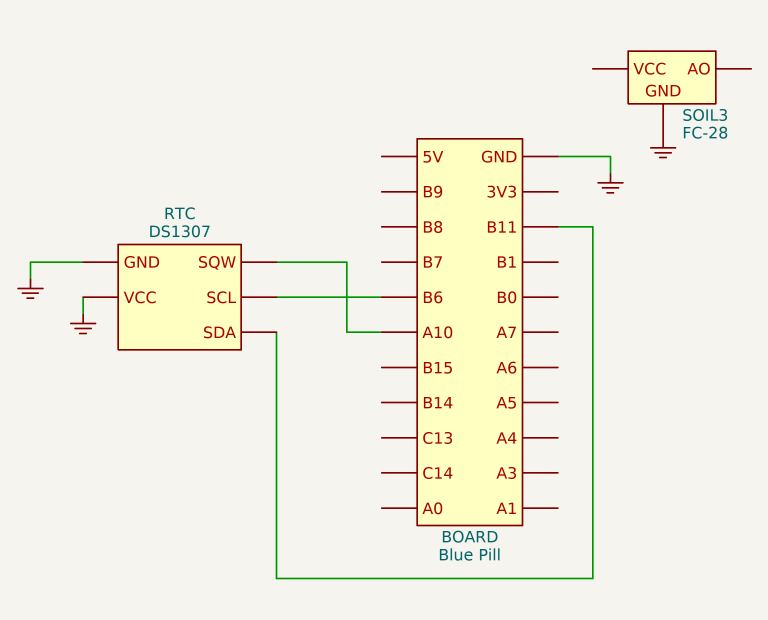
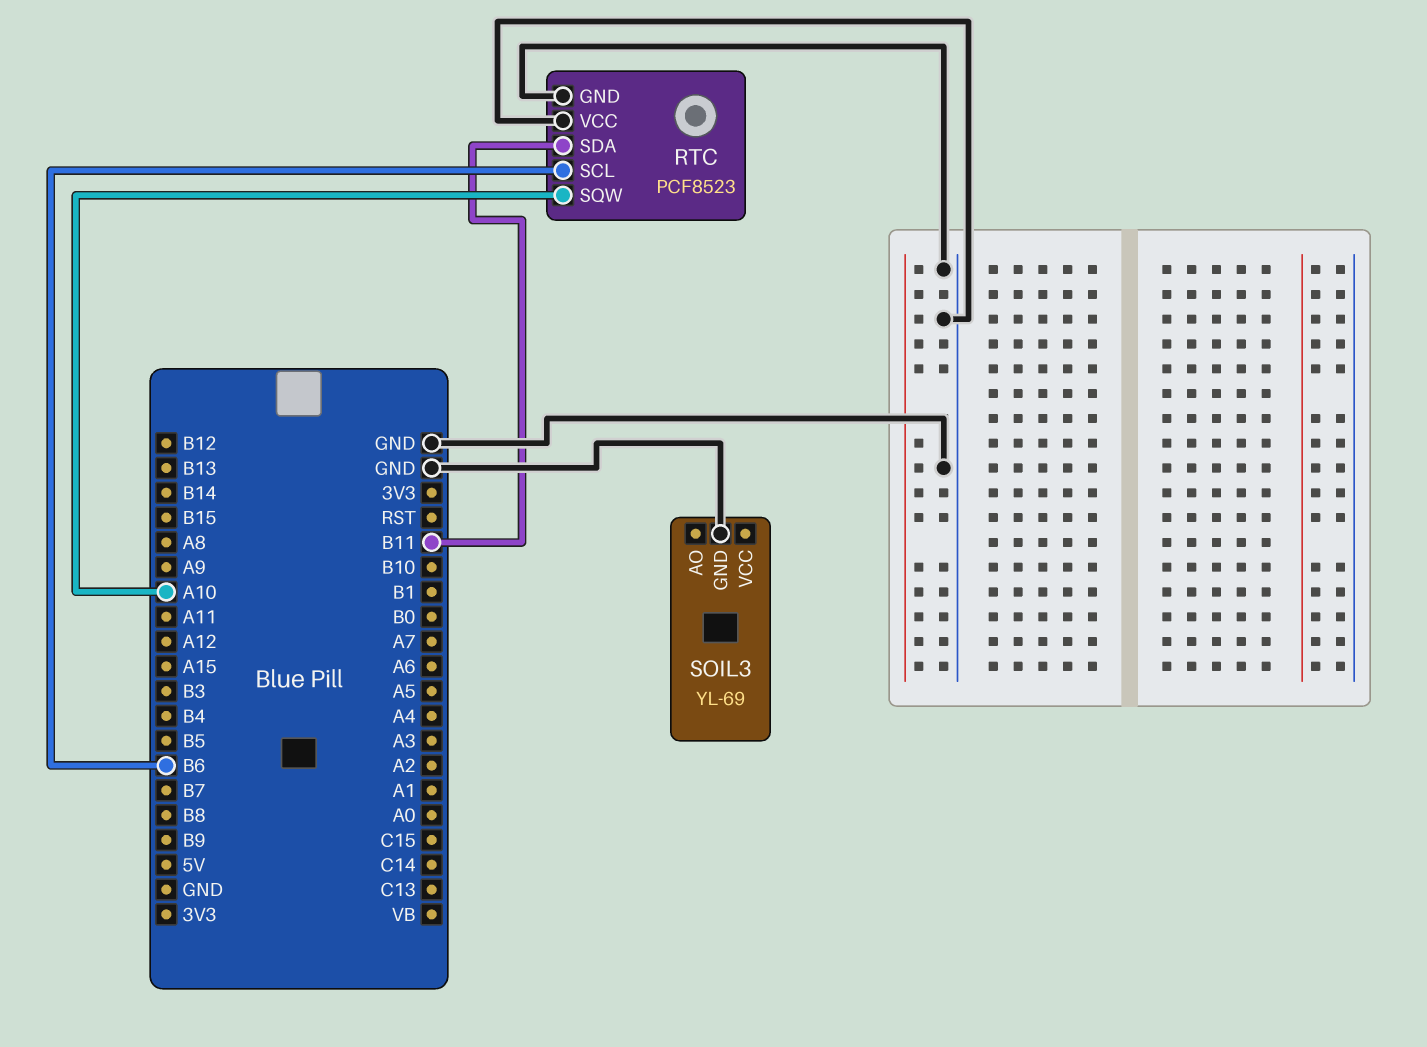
RTC: DS1307 -> PCF8523
SOIL3: FC-28 -> YL-69

